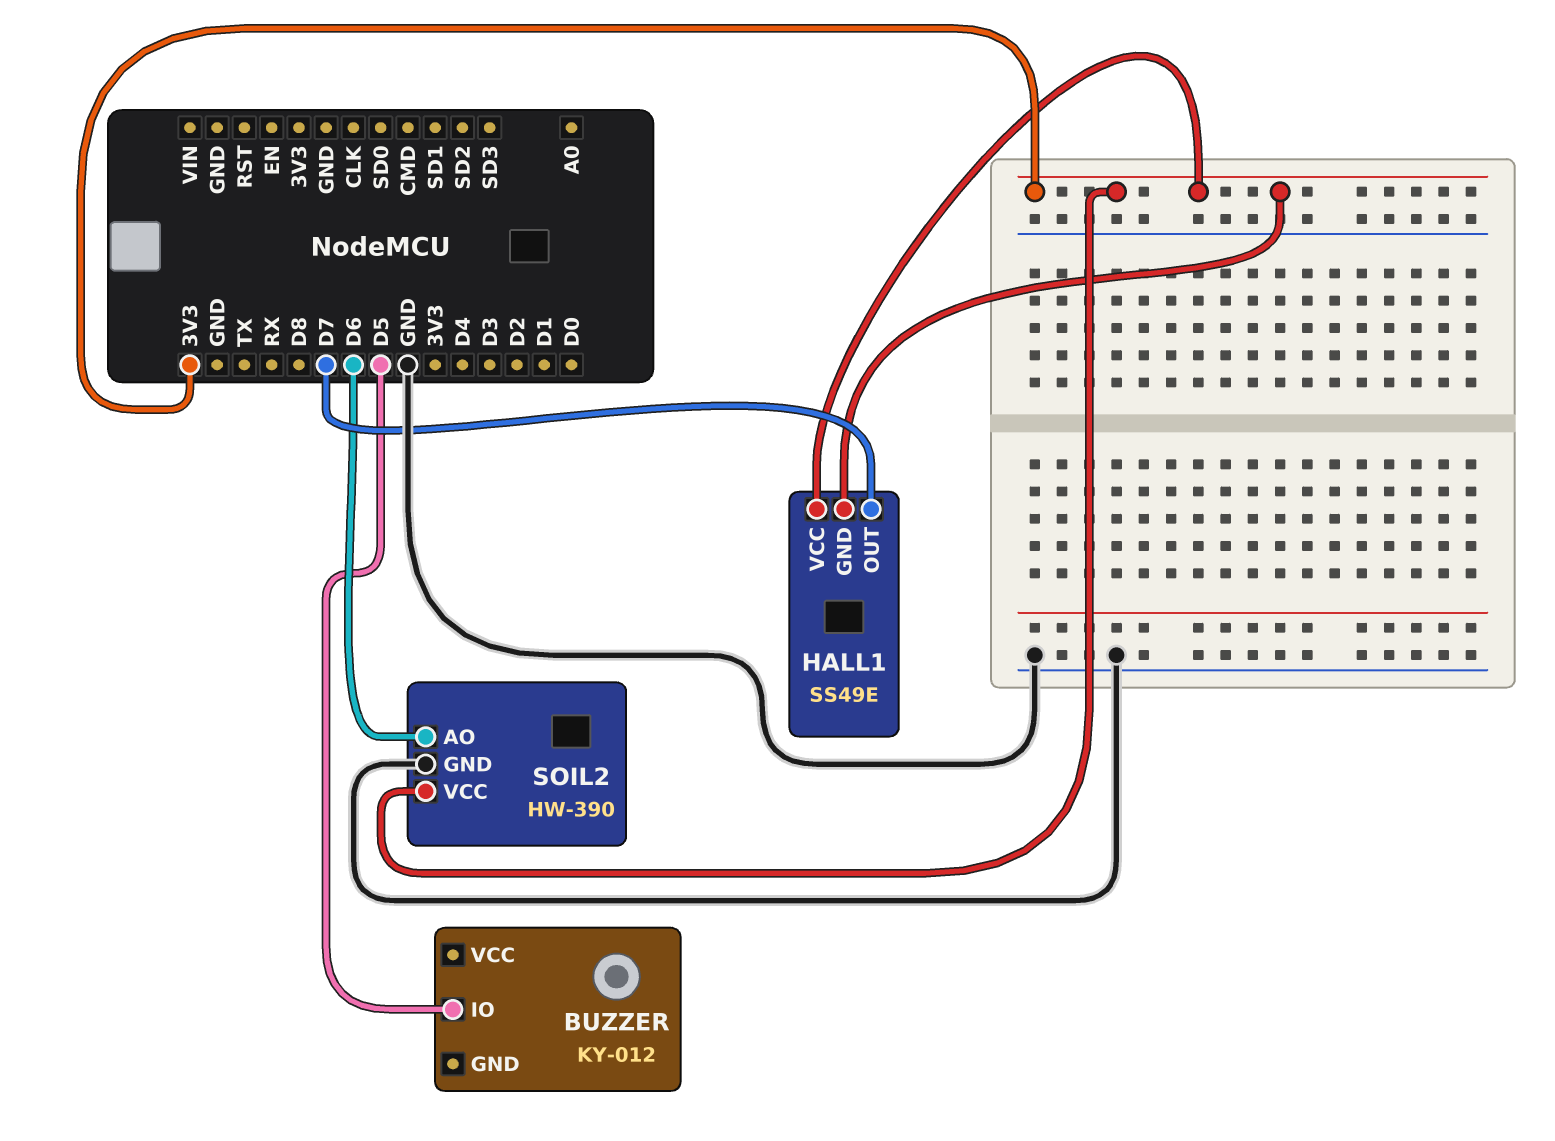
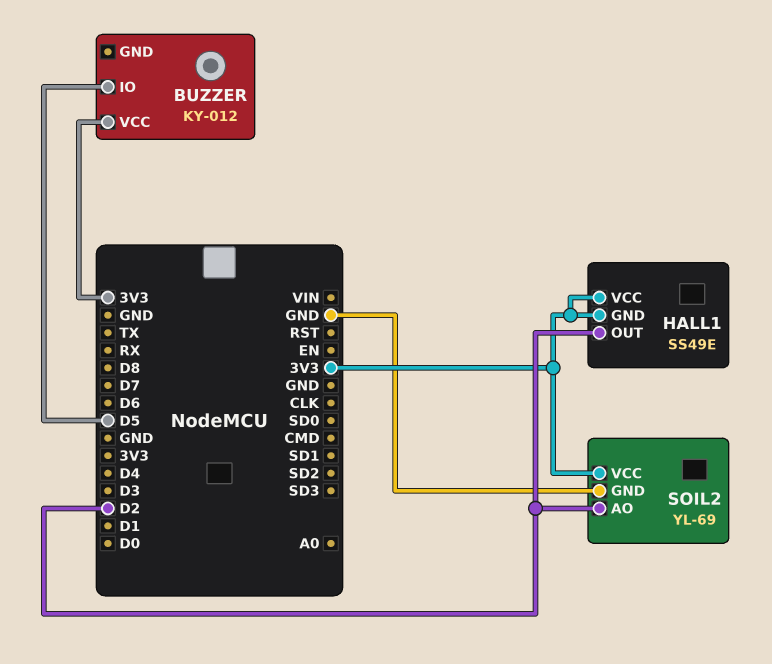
BUZZER pin VCC: none -> 3V3
HALL1 pin OUT: D7 -> D2
SOIL2: HW-390 -> YL-69
SOIL2 pin AO: D6 -> D2

